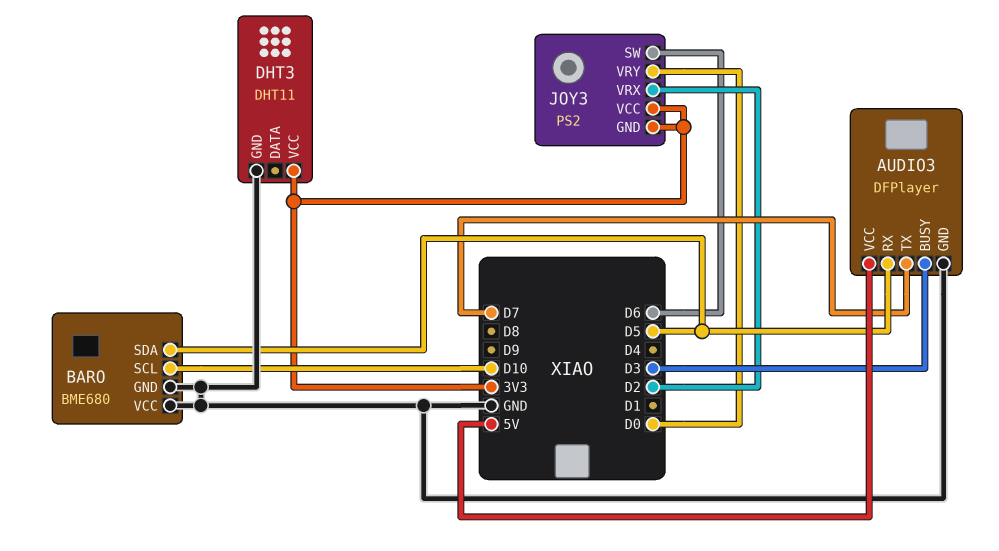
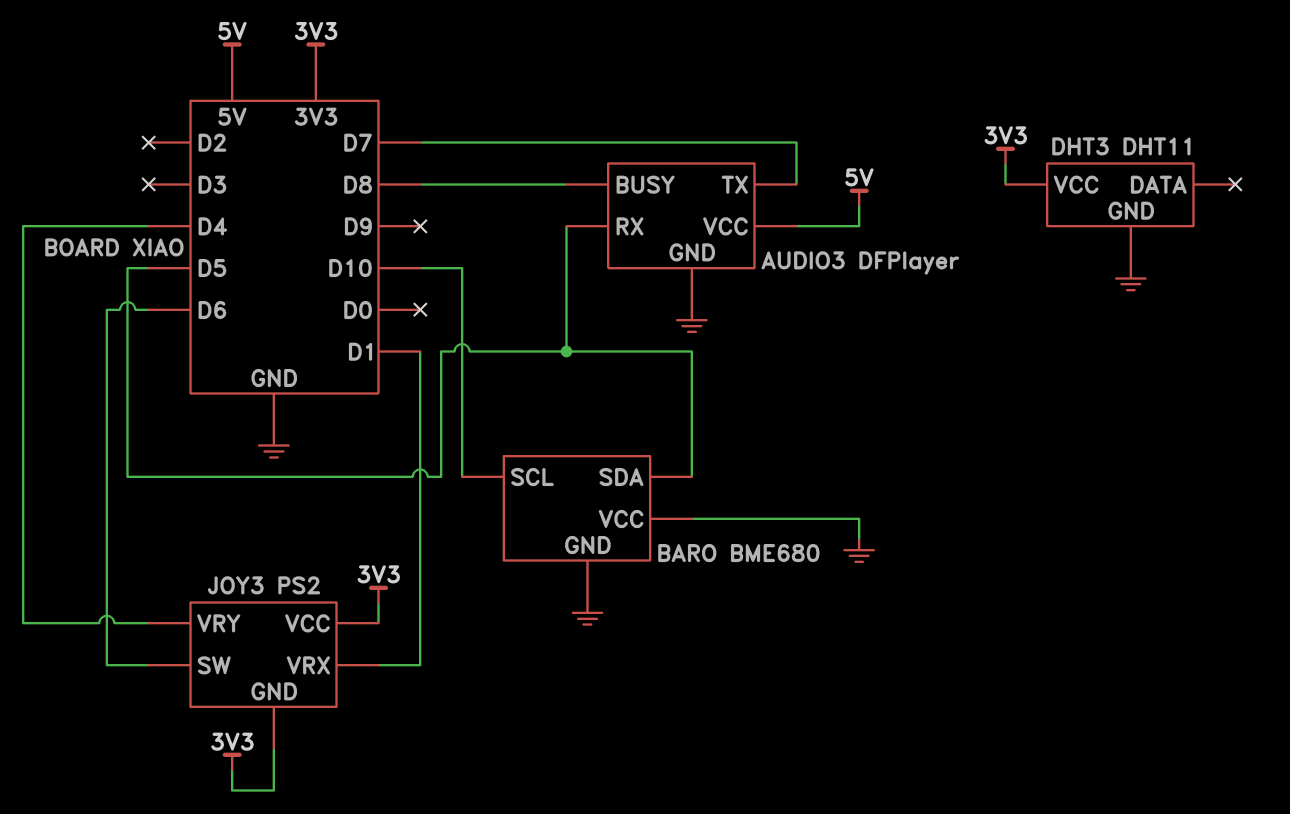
AUDIO3 pin BUSY: D3 -> D8
JOY3 pin VRX: D2 -> D1
JOY3 pin VRY: D0 -> D4

